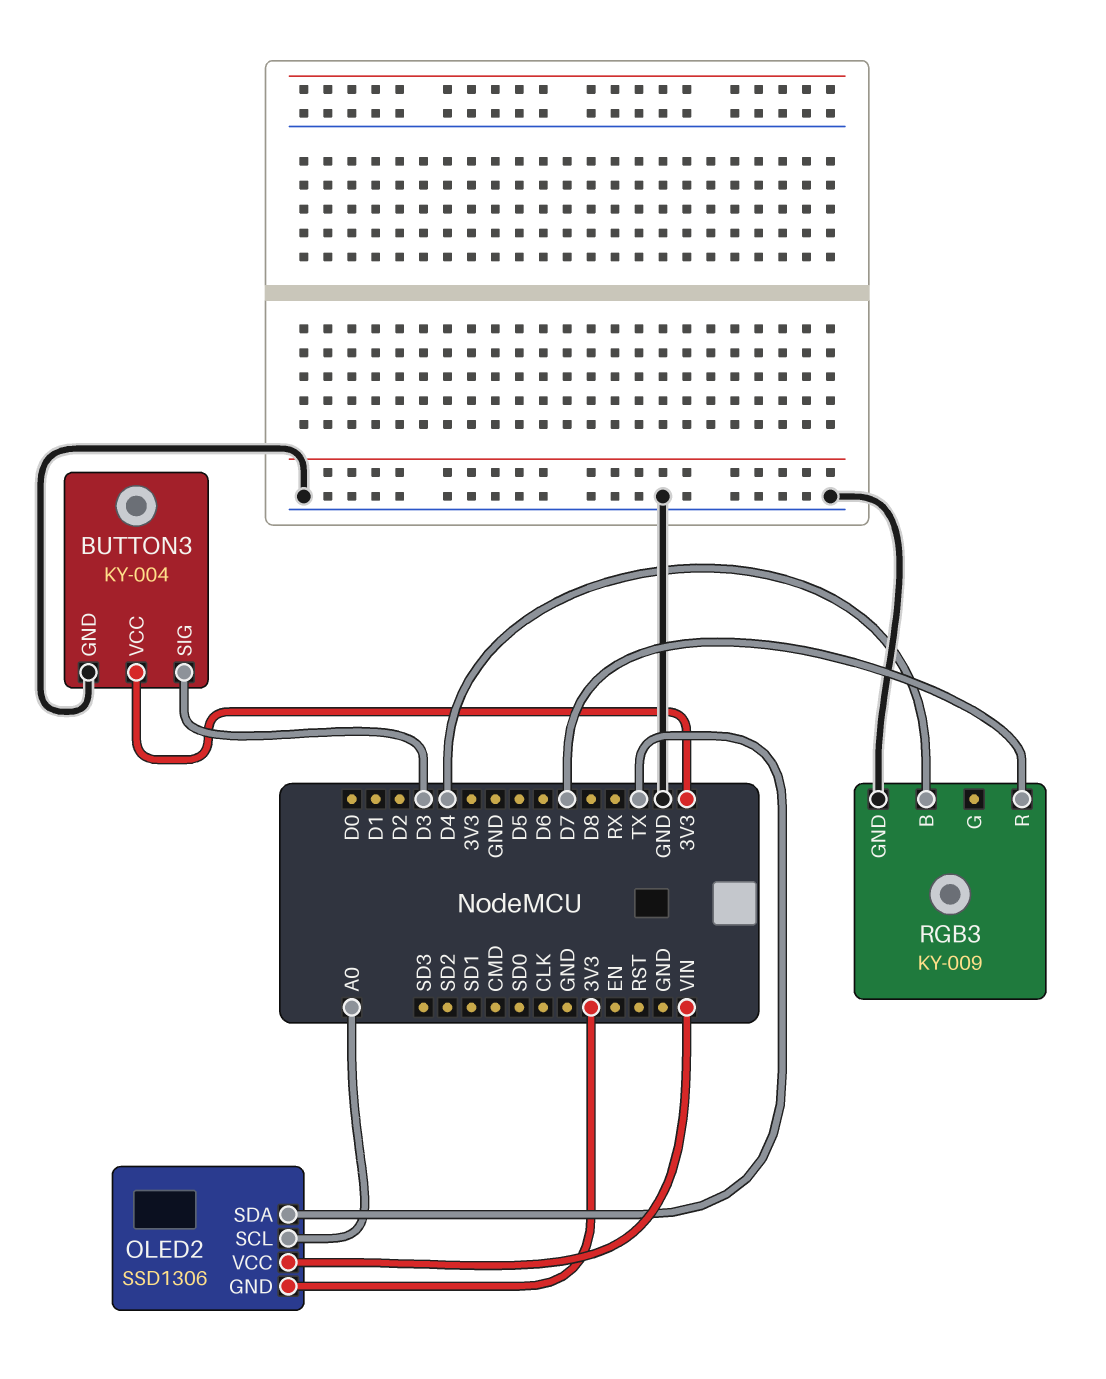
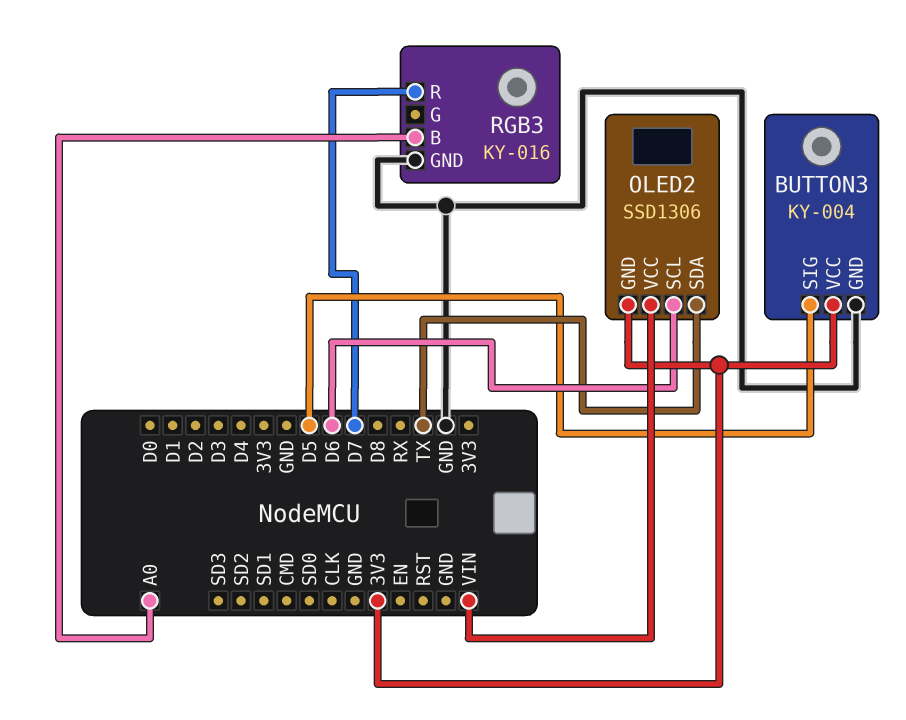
BUTTON3 pin SIG: D3 -> D5
OLED2 pin SCL: A0 -> D6
RGB3: KY-009 -> KY-016
RGB3 pin B: D4 -> A0

